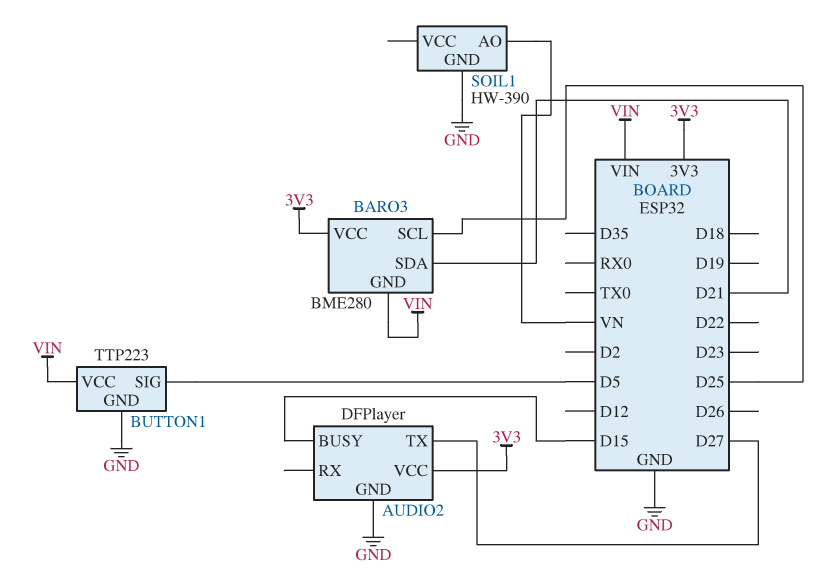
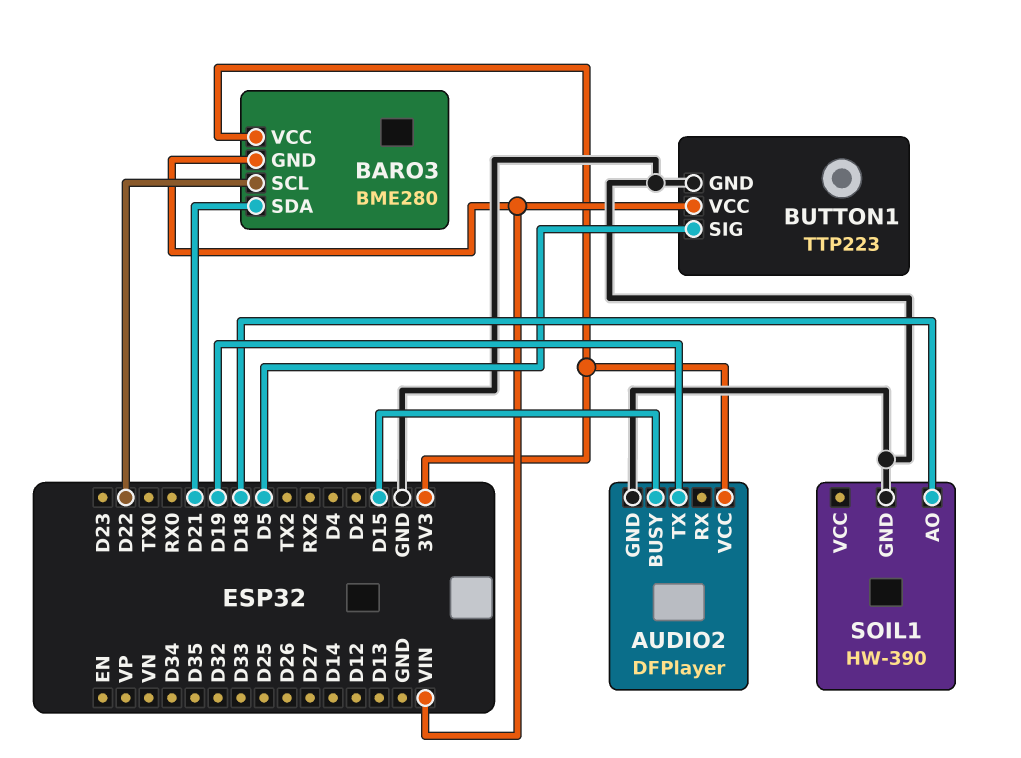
AUDIO2 pin TX: D27 -> D19
BARO3 pin SCL: D25 -> D22
SOIL1 pin AO: VN -> D18

